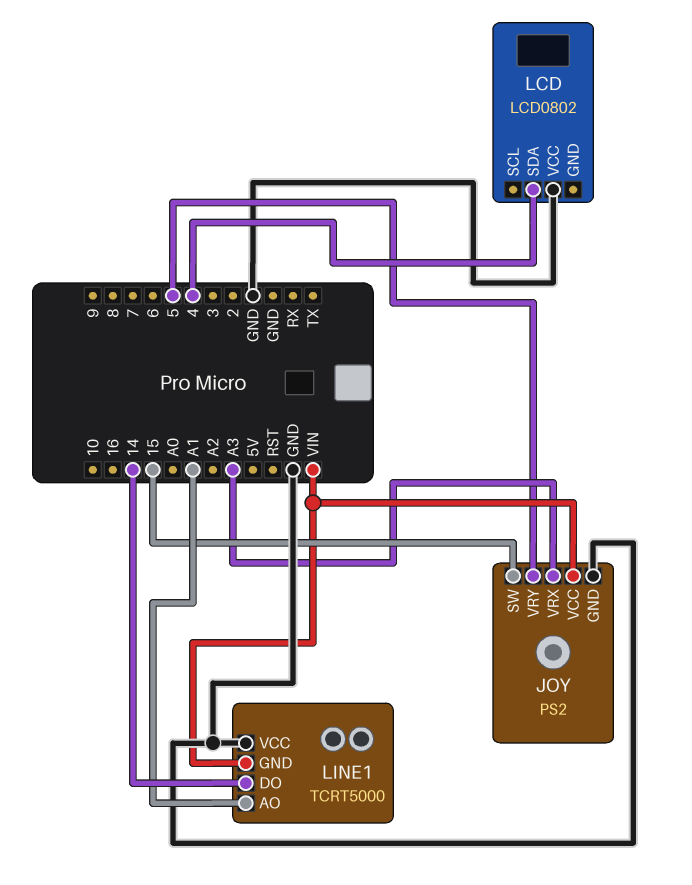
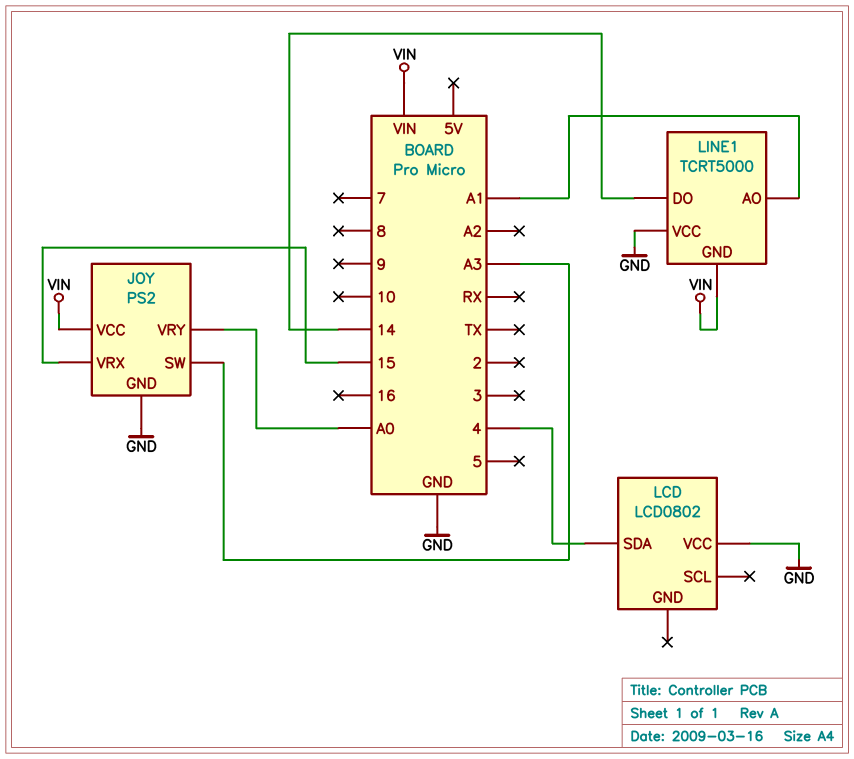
JOY pin SW: 15 -> A3
JOY pin VRX: A3 -> 15
JOY pin VRY: 5 -> A0

